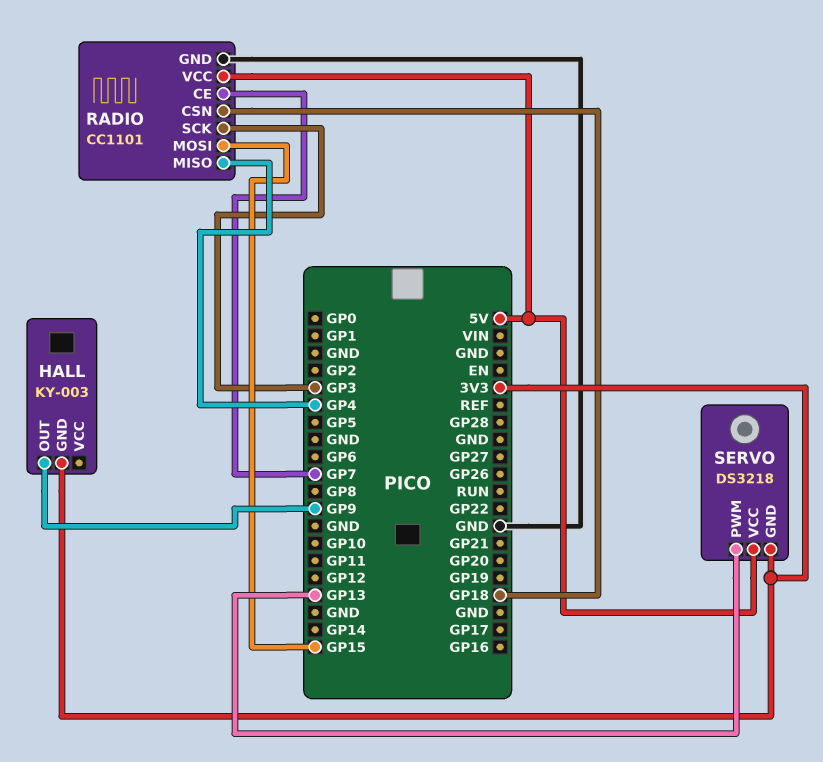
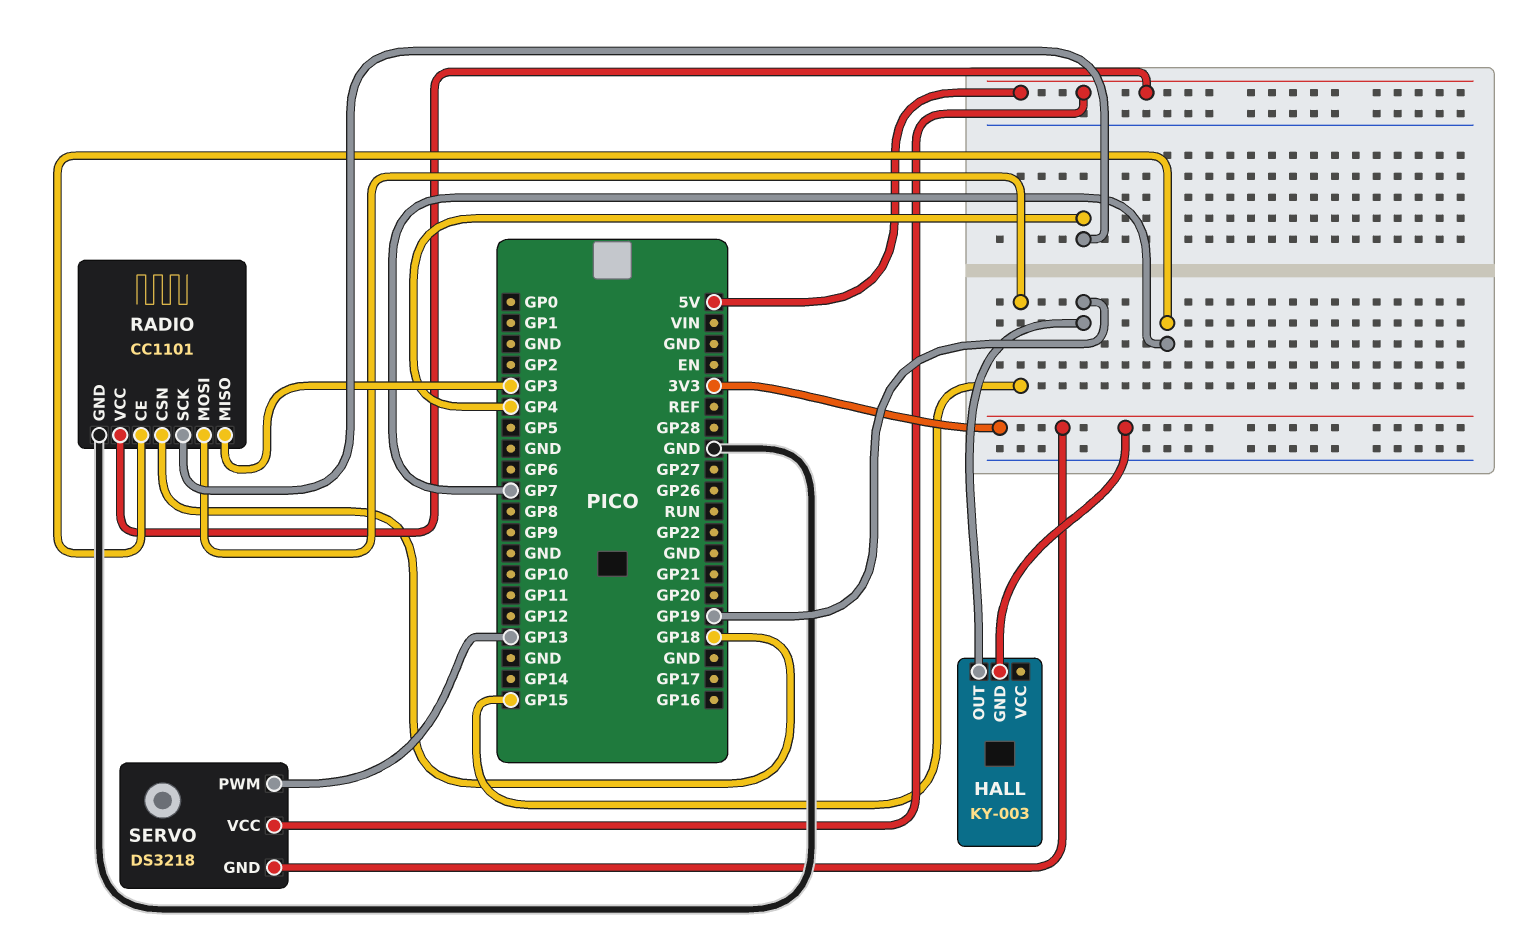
HALL pin OUT: GP9 -> GP19
RADIO pin MISO: GP4 -> GP3
RADIO pin SCK: GP3 -> GP4

